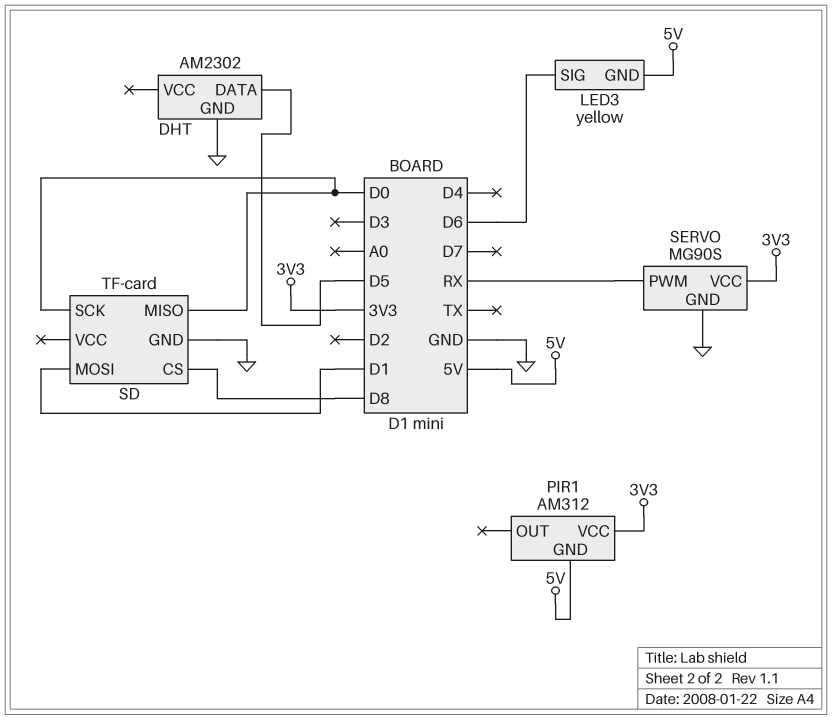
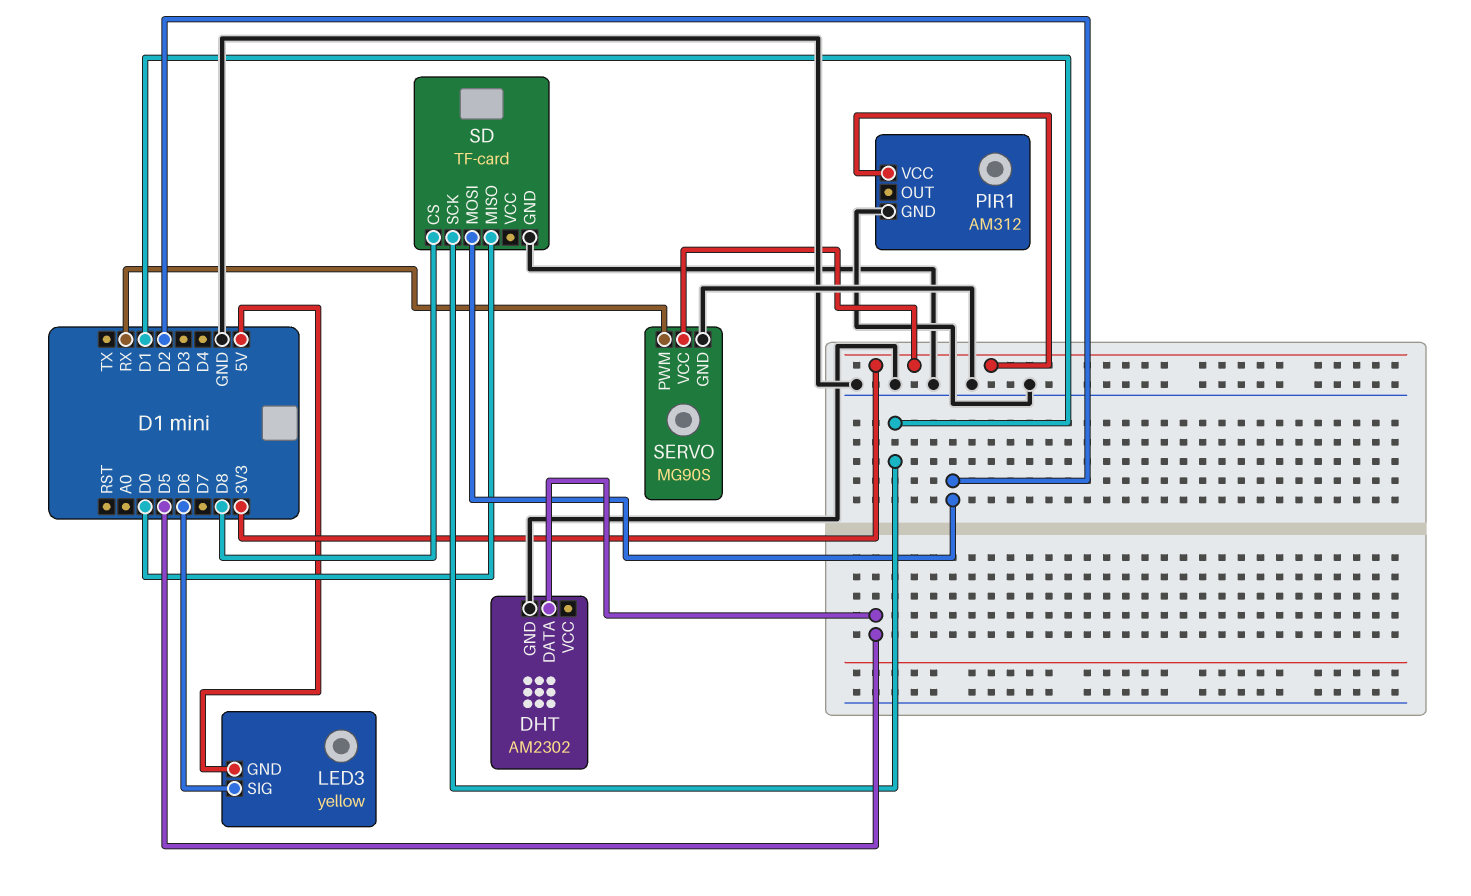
PIR1 pin GND: 5V -> GND
SD pin MOSI: D1 -> D2
SD pin SCK: D0 -> D1

